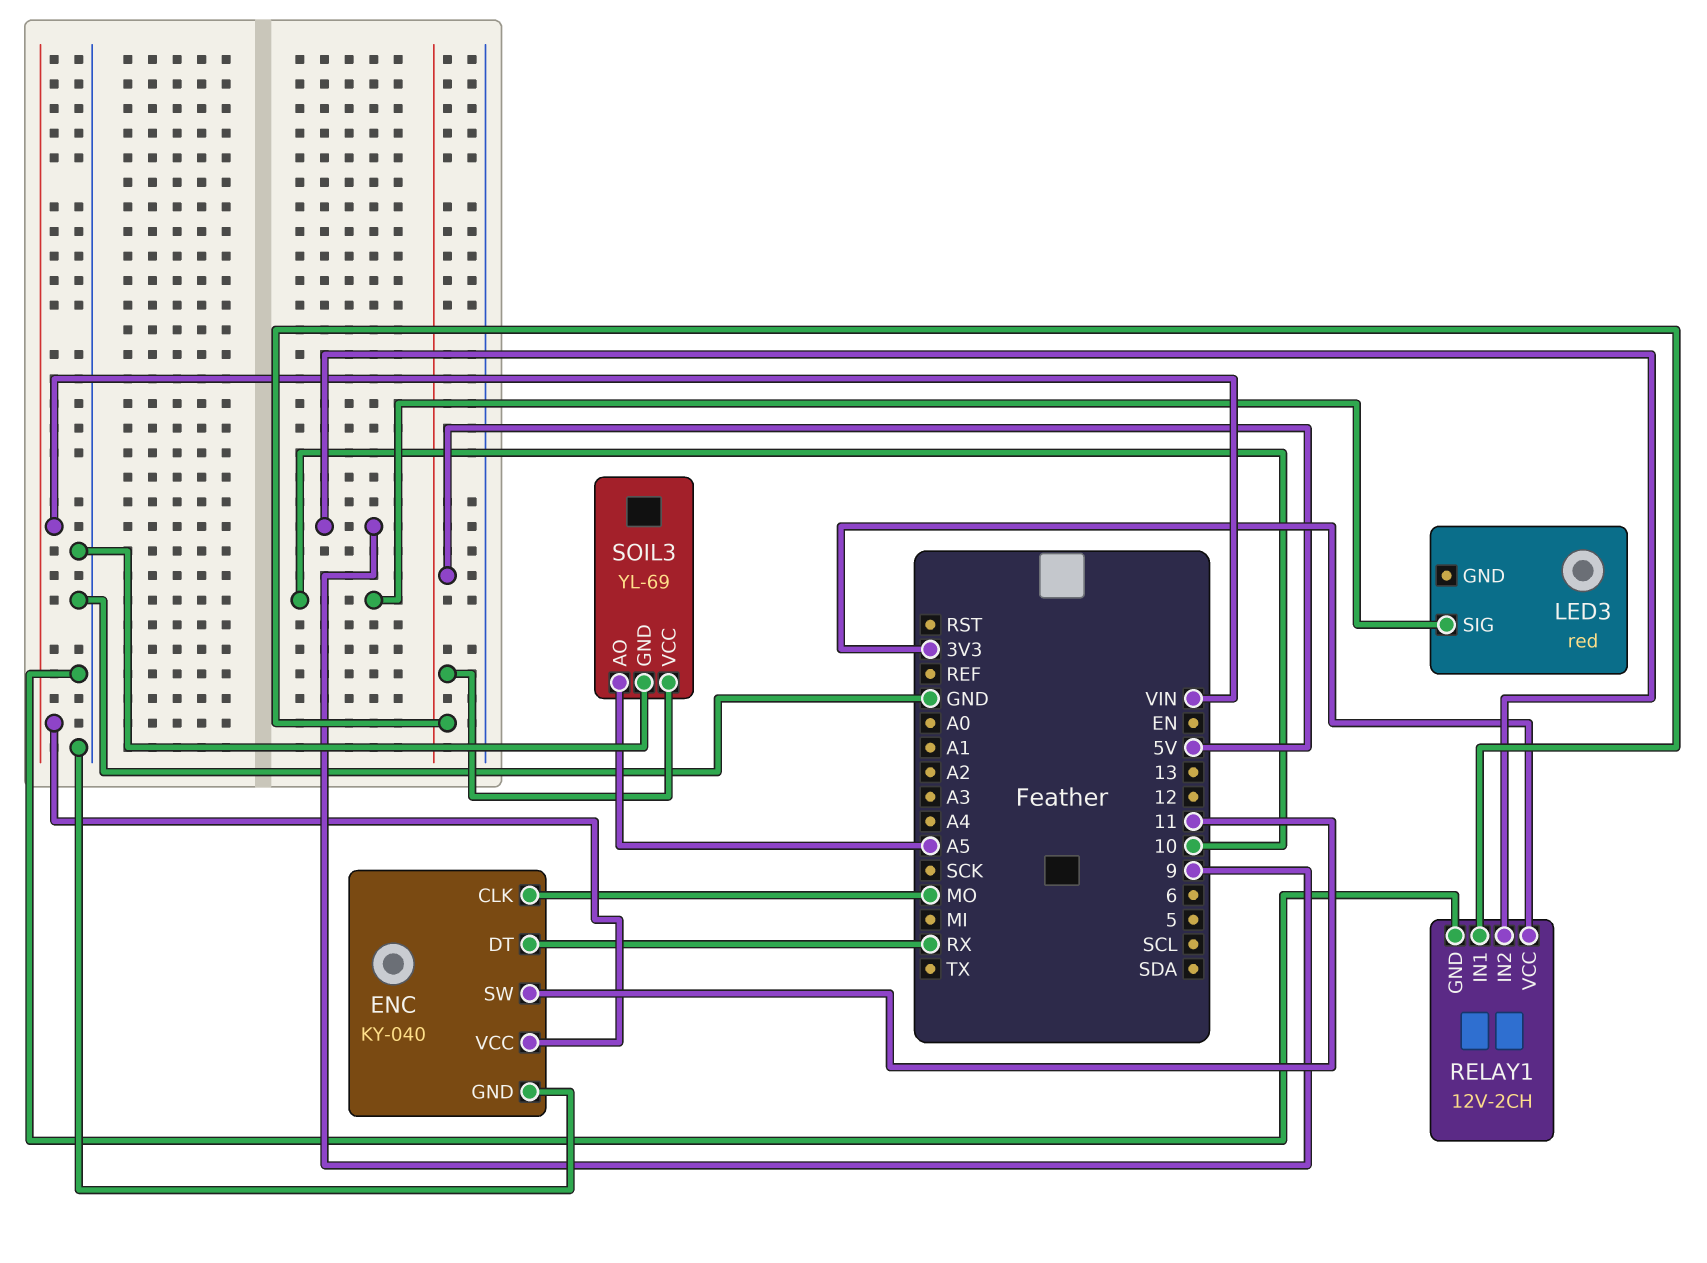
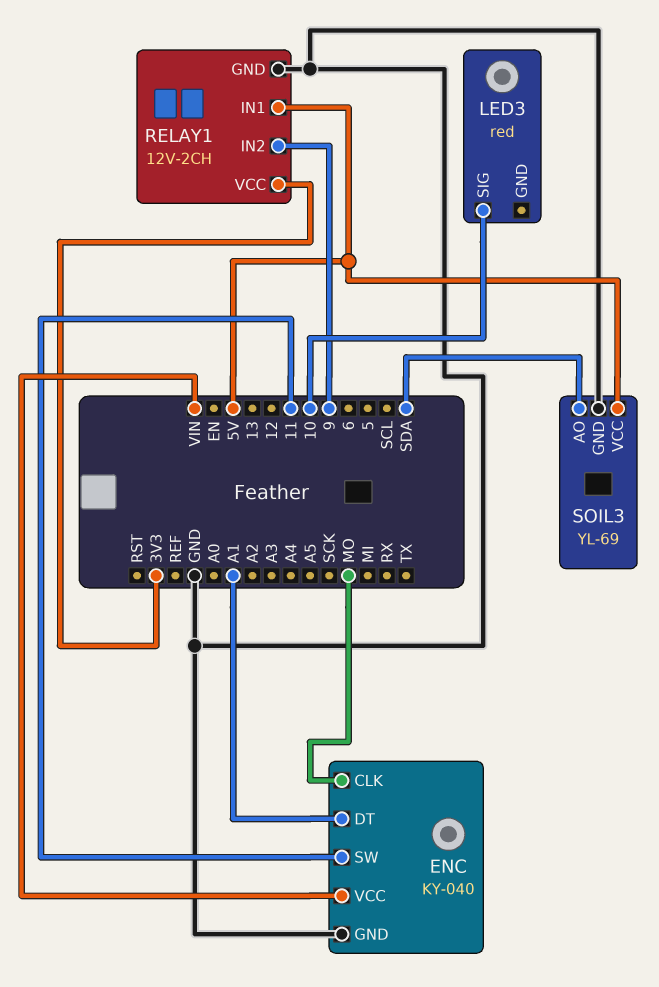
ENC pin DT: RX -> A1
SOIL3 pin AO: A5 -> SDA

